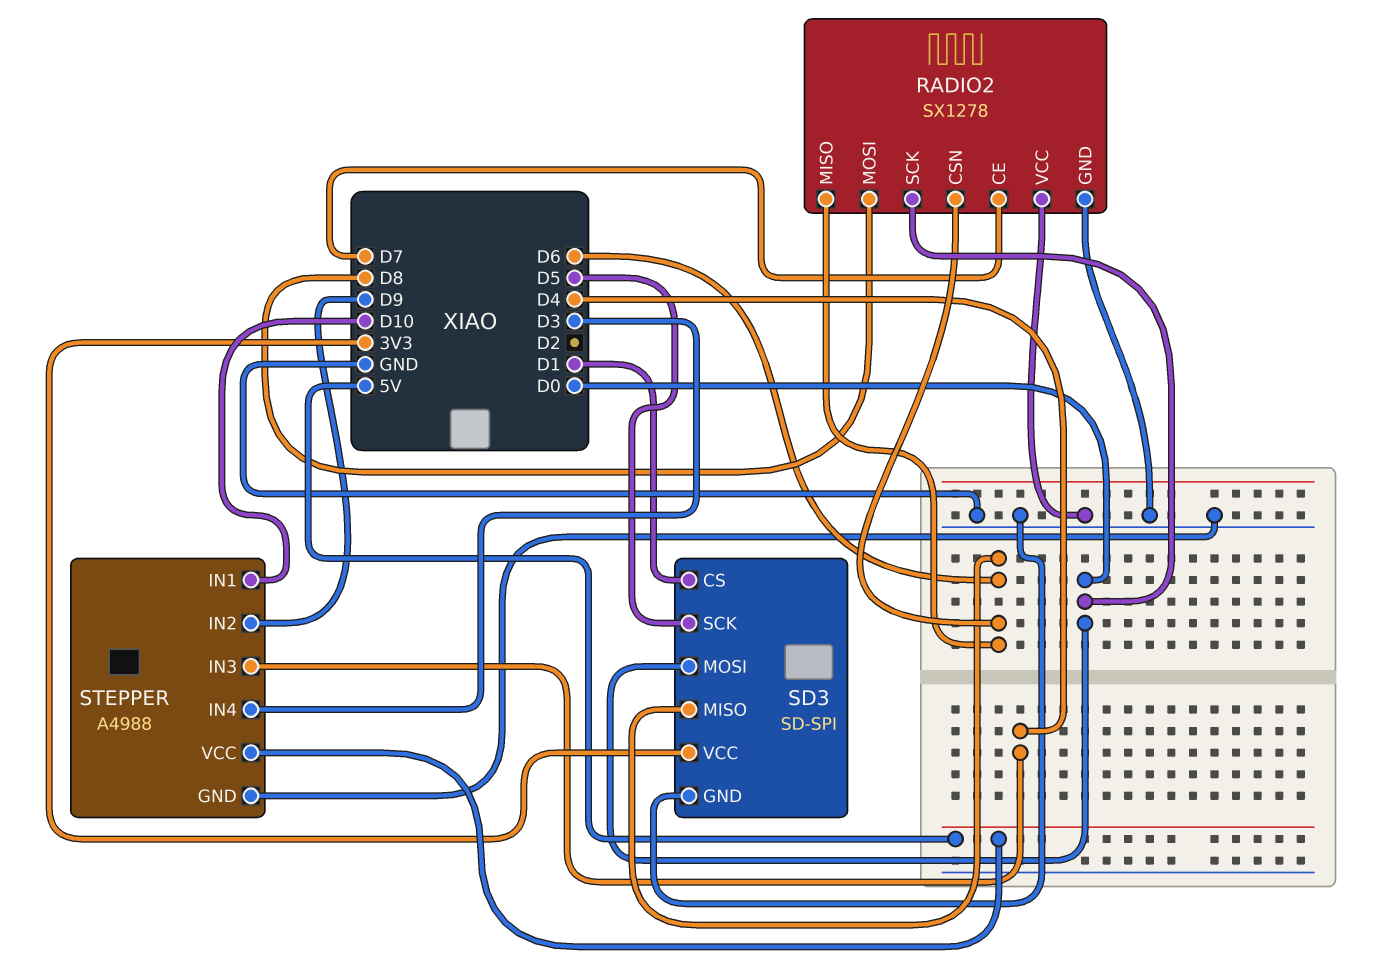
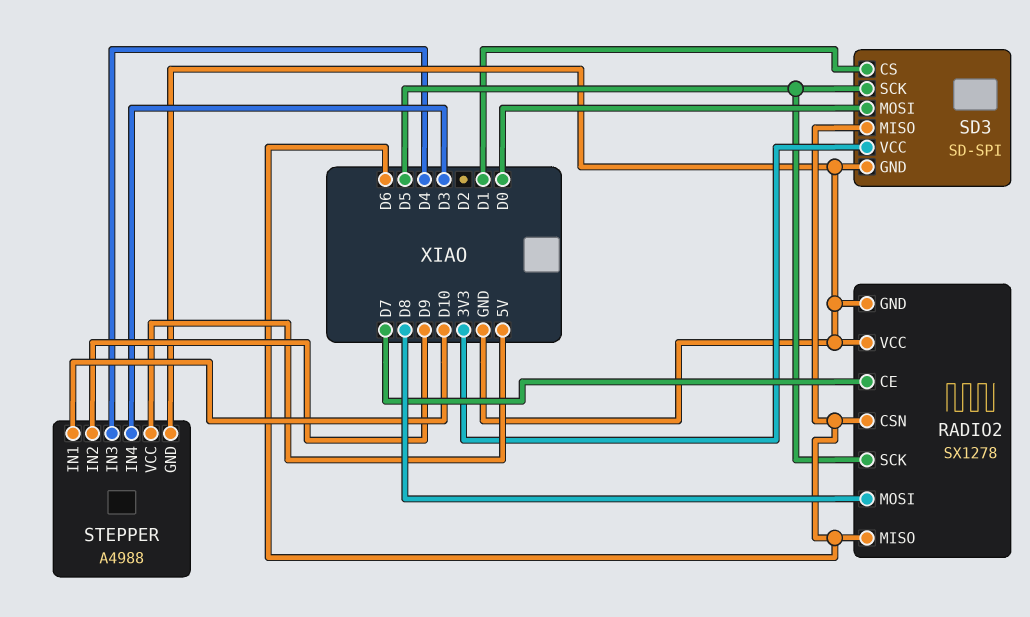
RADIO2 pin SCK: D0 -> D5

